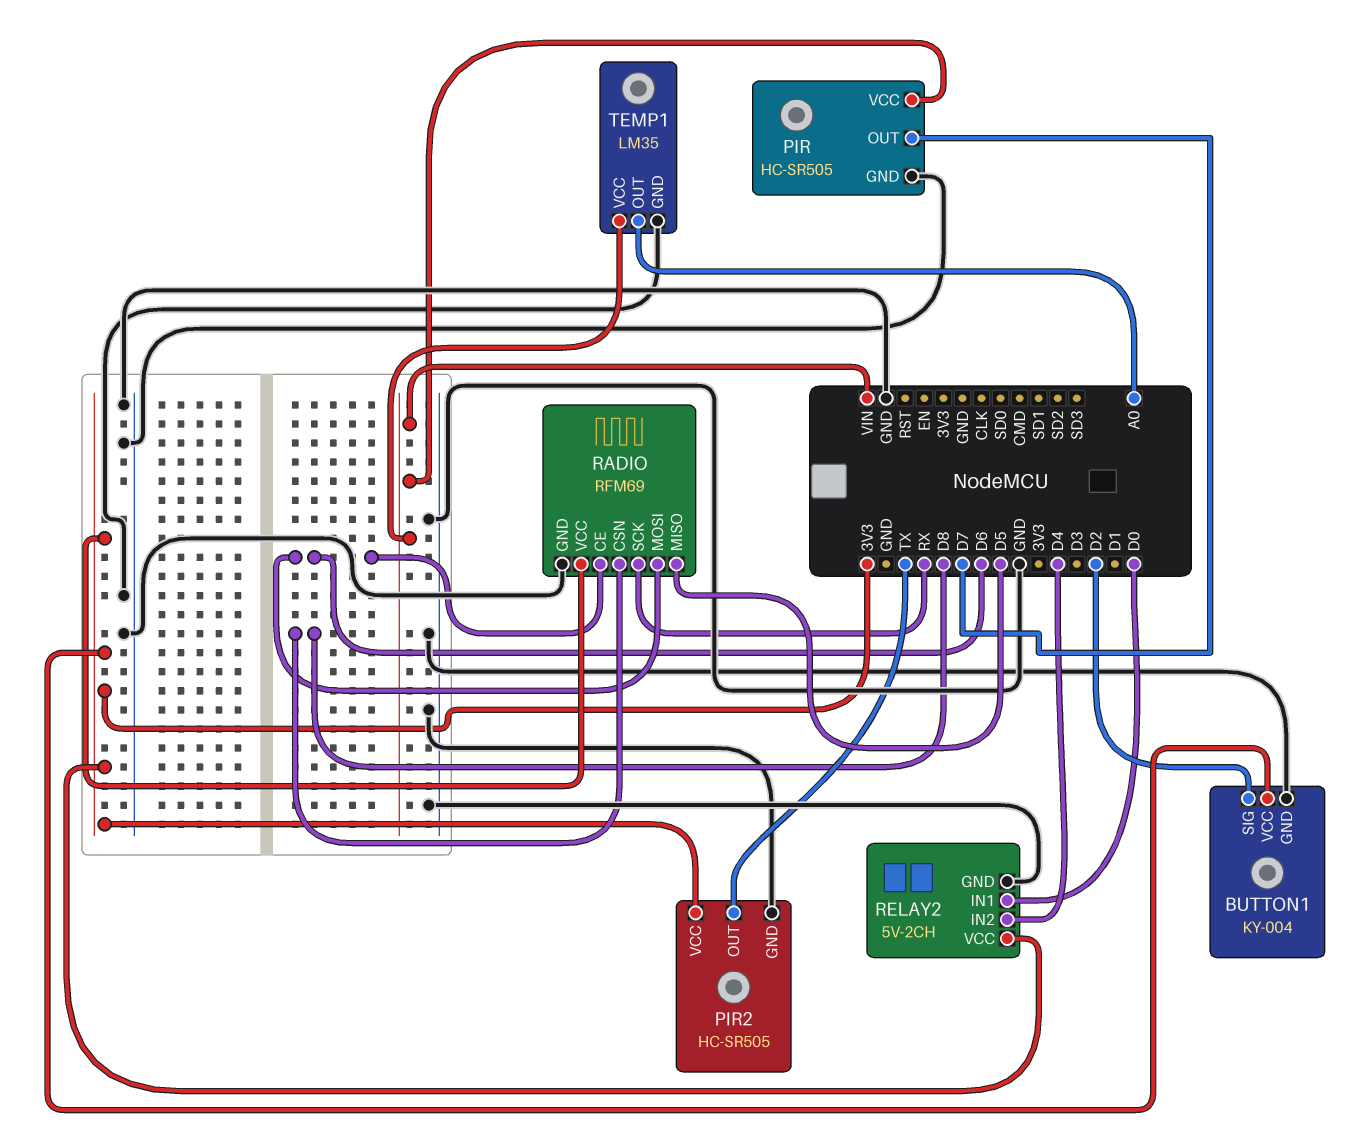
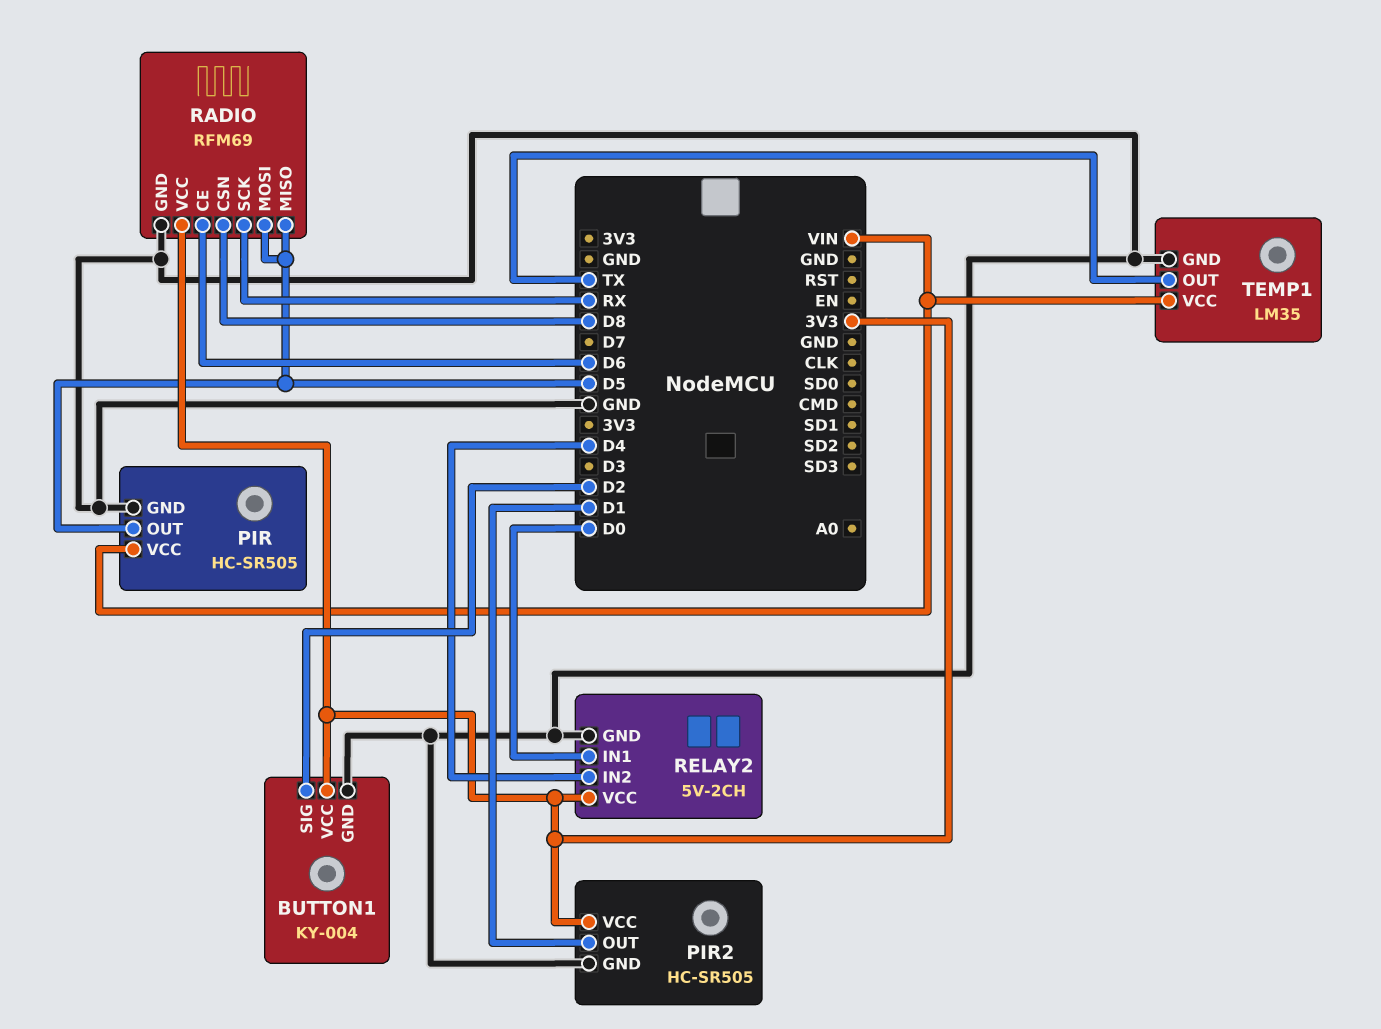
PIR pin OUT: D7 -> D5
PIR2 pin OUT: TX -> D1
RADIO pin MOSI: D6 -> D5
TEMP1 pin OUT: A0 -> TX

